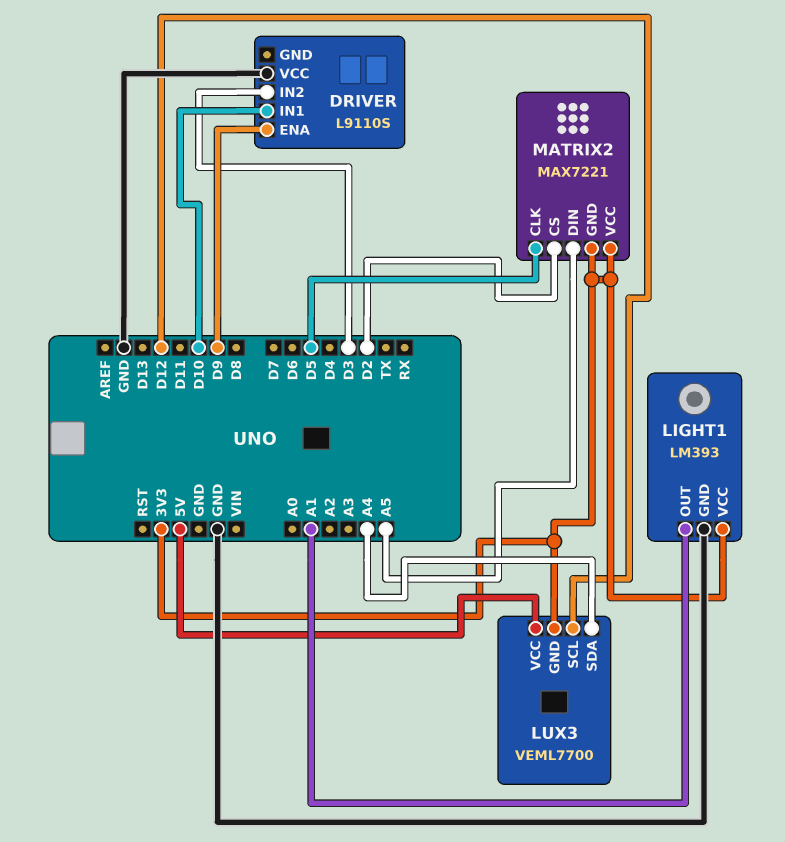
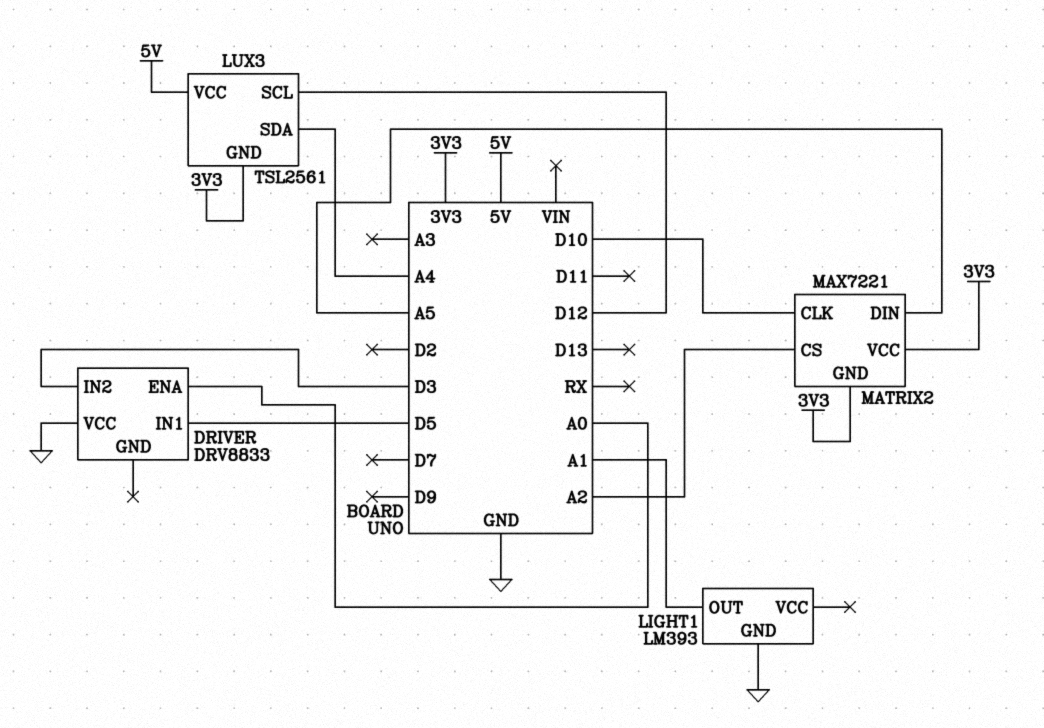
DRIVER: L9110S -> DRV8833
DRIVER pin ENA: D9 -> A0
DRIVER pin IN1: D10 -> D5
LIGHT1 pin VCC: 3V3 -> none
LUX3: VEML7700 -> TSL2561
MATRIX2 pin CLK: D5 -> D10
MATRIX2 pin CS: D2 -> A2

